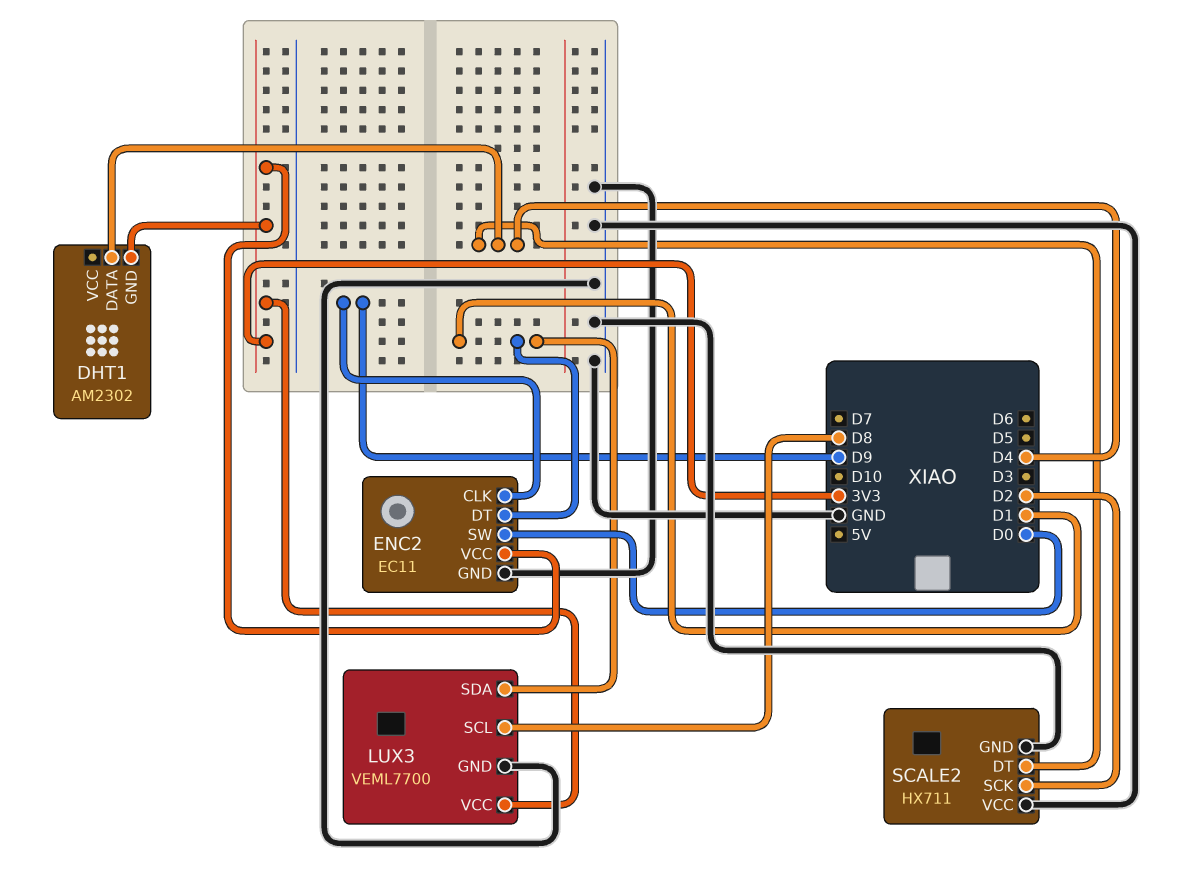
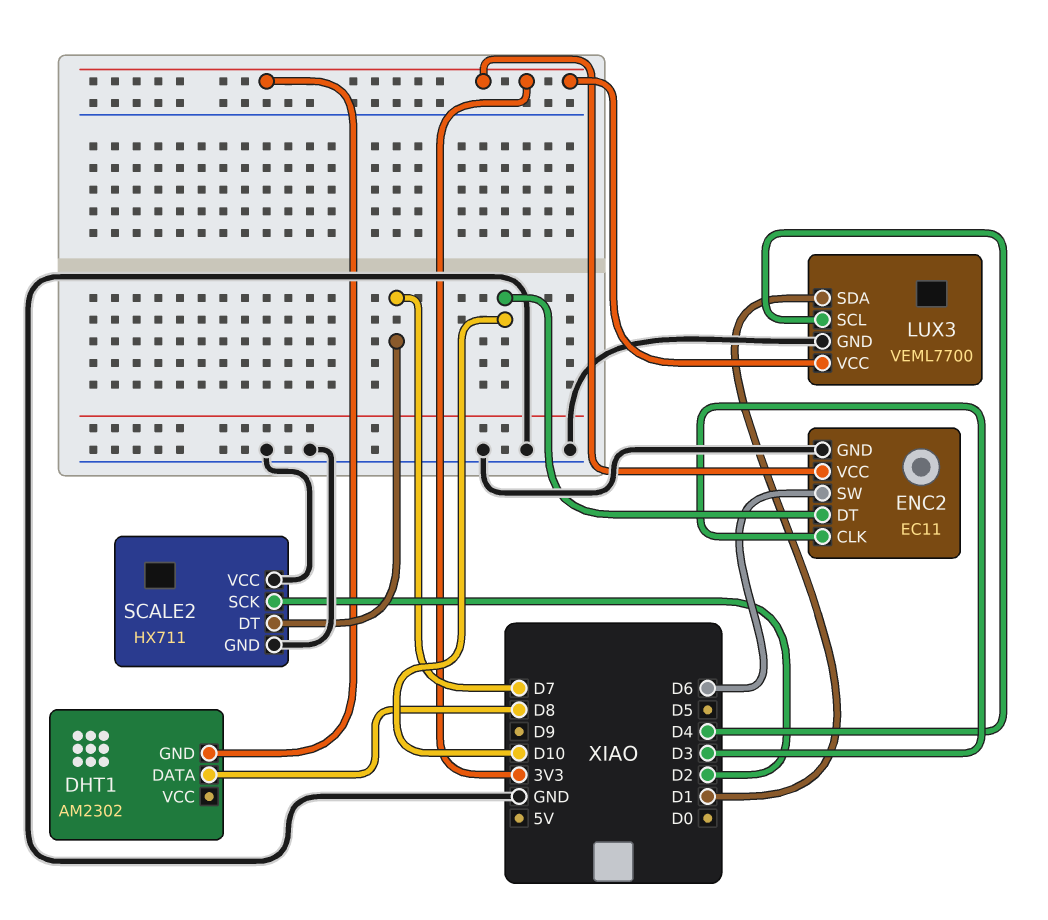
DHT1 pin DATA: D4 -> D8
ENC2 pin CLK: D9 -> D3
ENC2 pin DT: D1 -> D10
ENC2 pin SW: D0 -> D6
LUX3 pin SCL: D8 -> D4
SCALE2 pin DT: D4 -> D7

